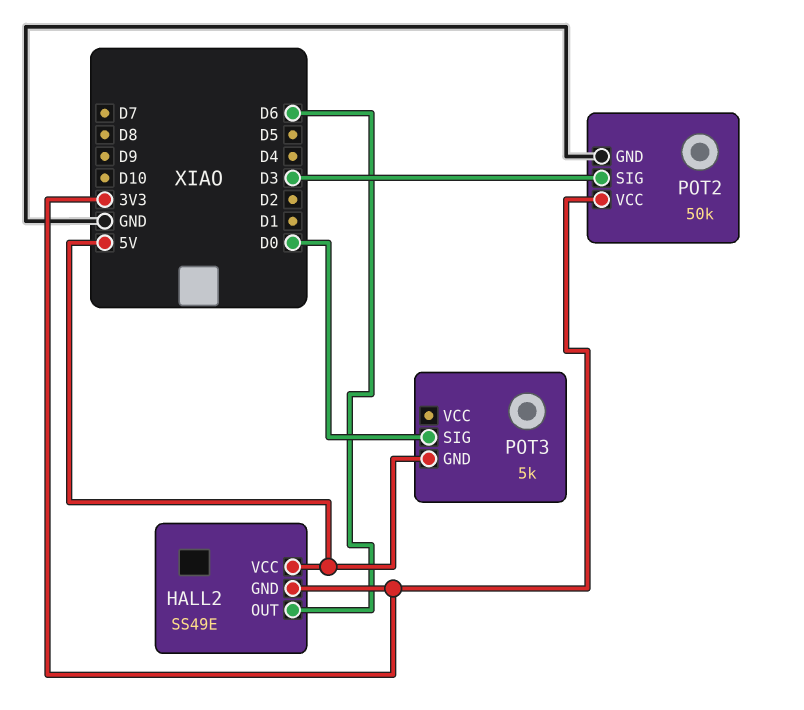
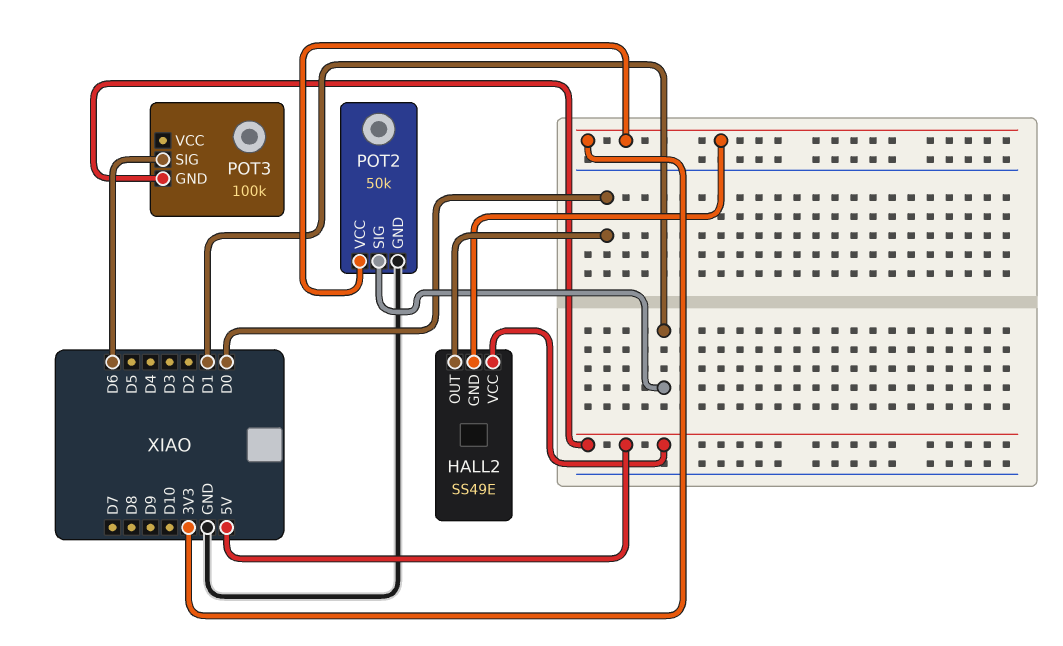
HALL2 pin OUT: D6 -> D0
POT2 pin SIG: D3 -> D1
POT3: 5k -> 100k
POT3 pin SIG: D0 -> D6

